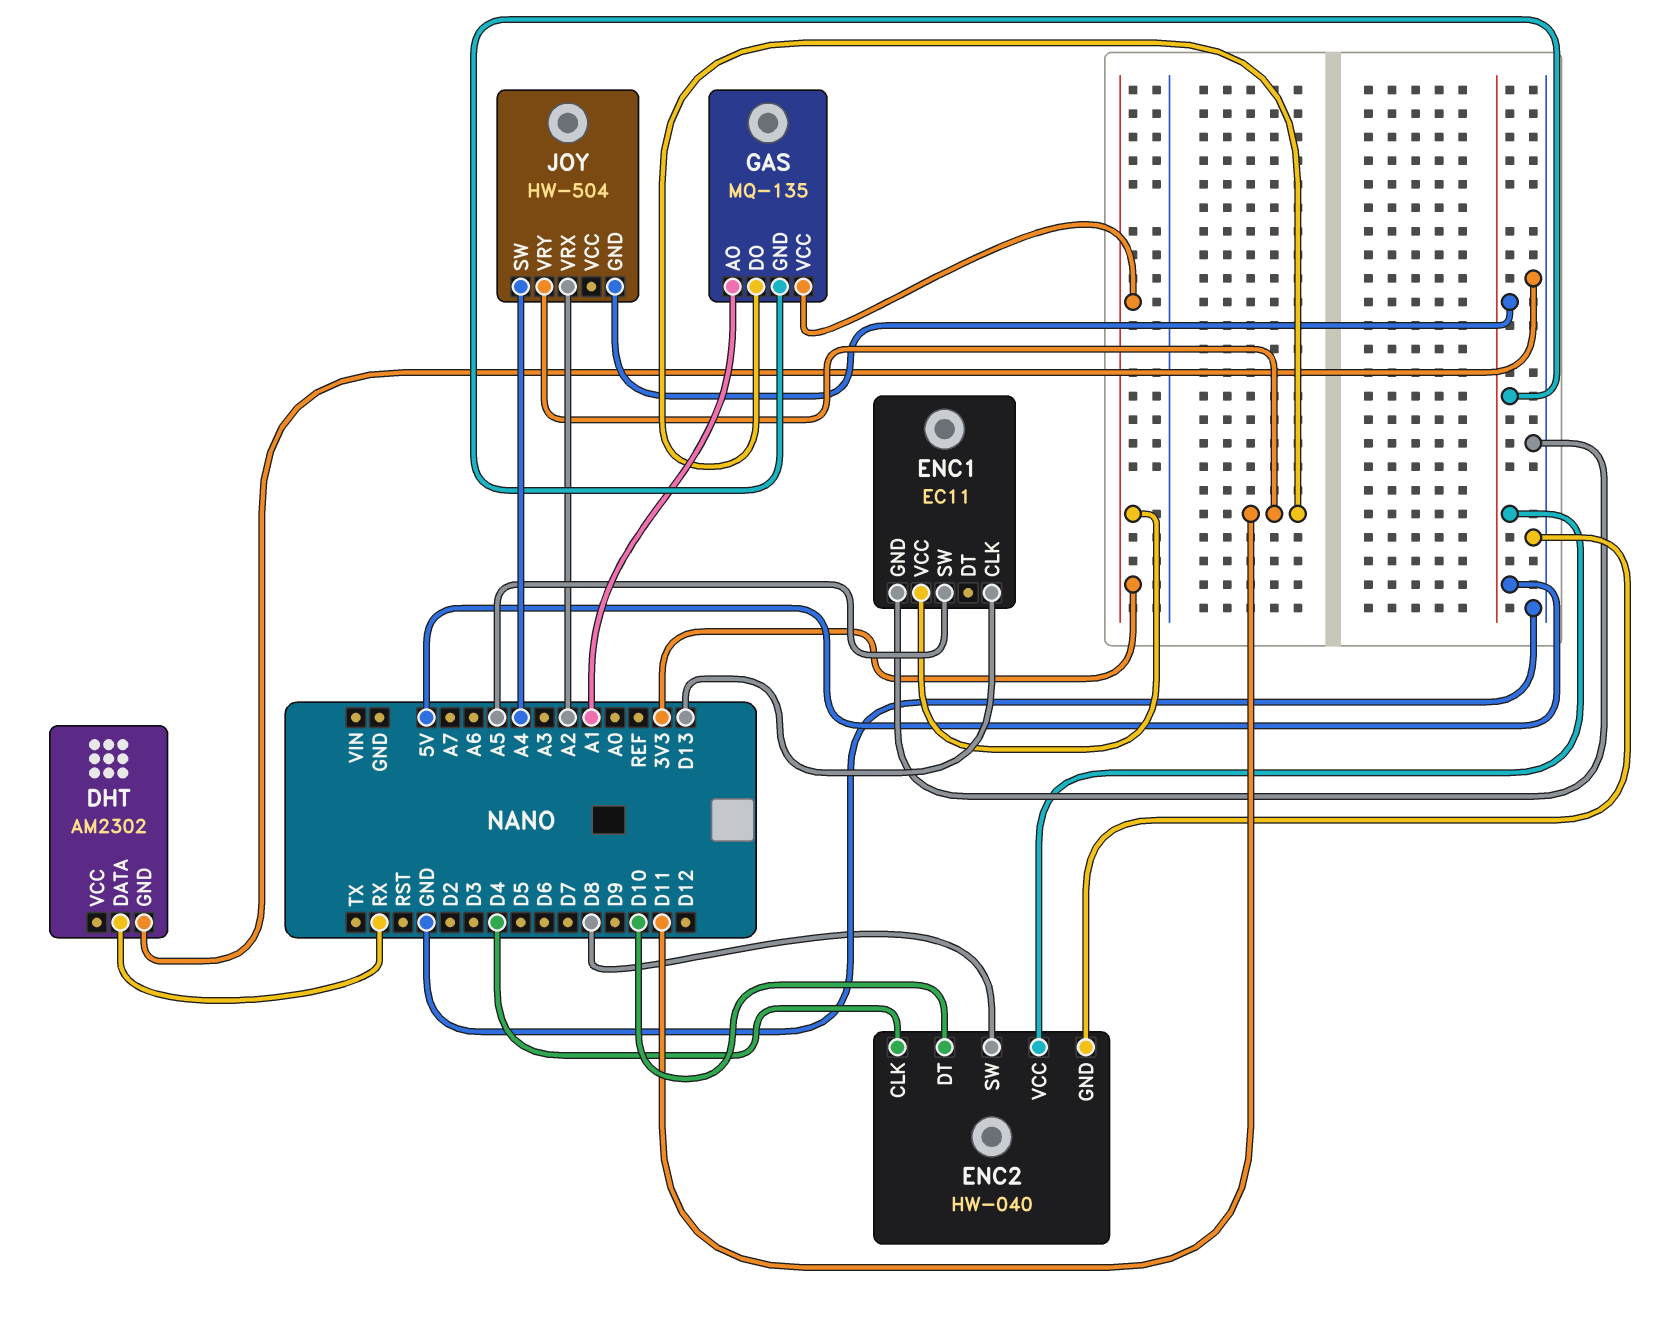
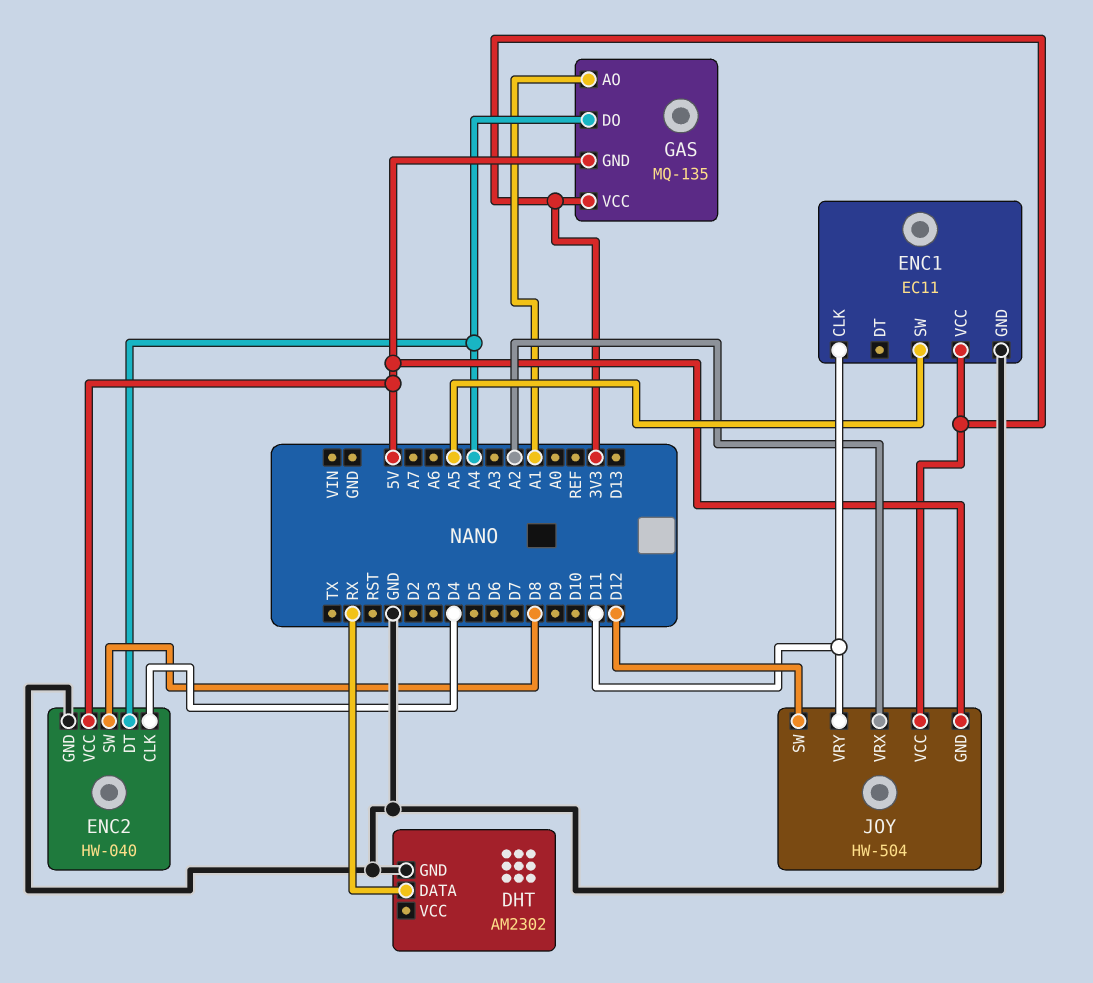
ENC1 pin CLK: D13 -> D11
ENC2 pin DT: D10 -> A4
GAS pin DO: D11 -> A4
JOY pin SW: A4 -> D12
JOY pin VCC: none -> 3V3

